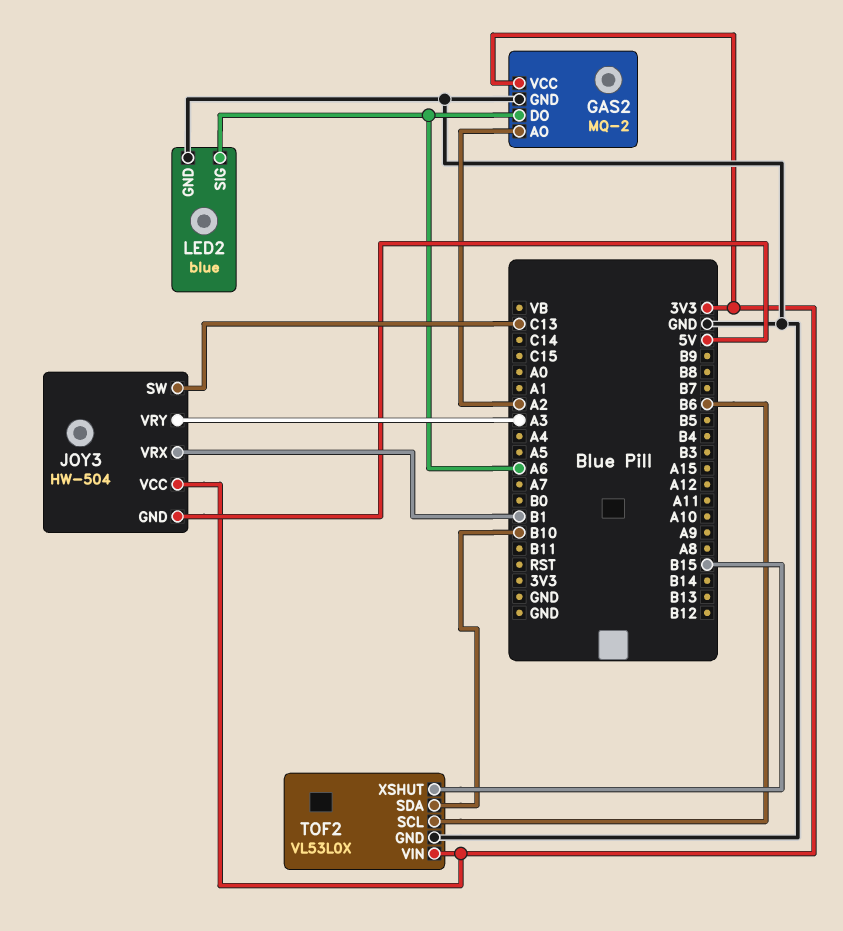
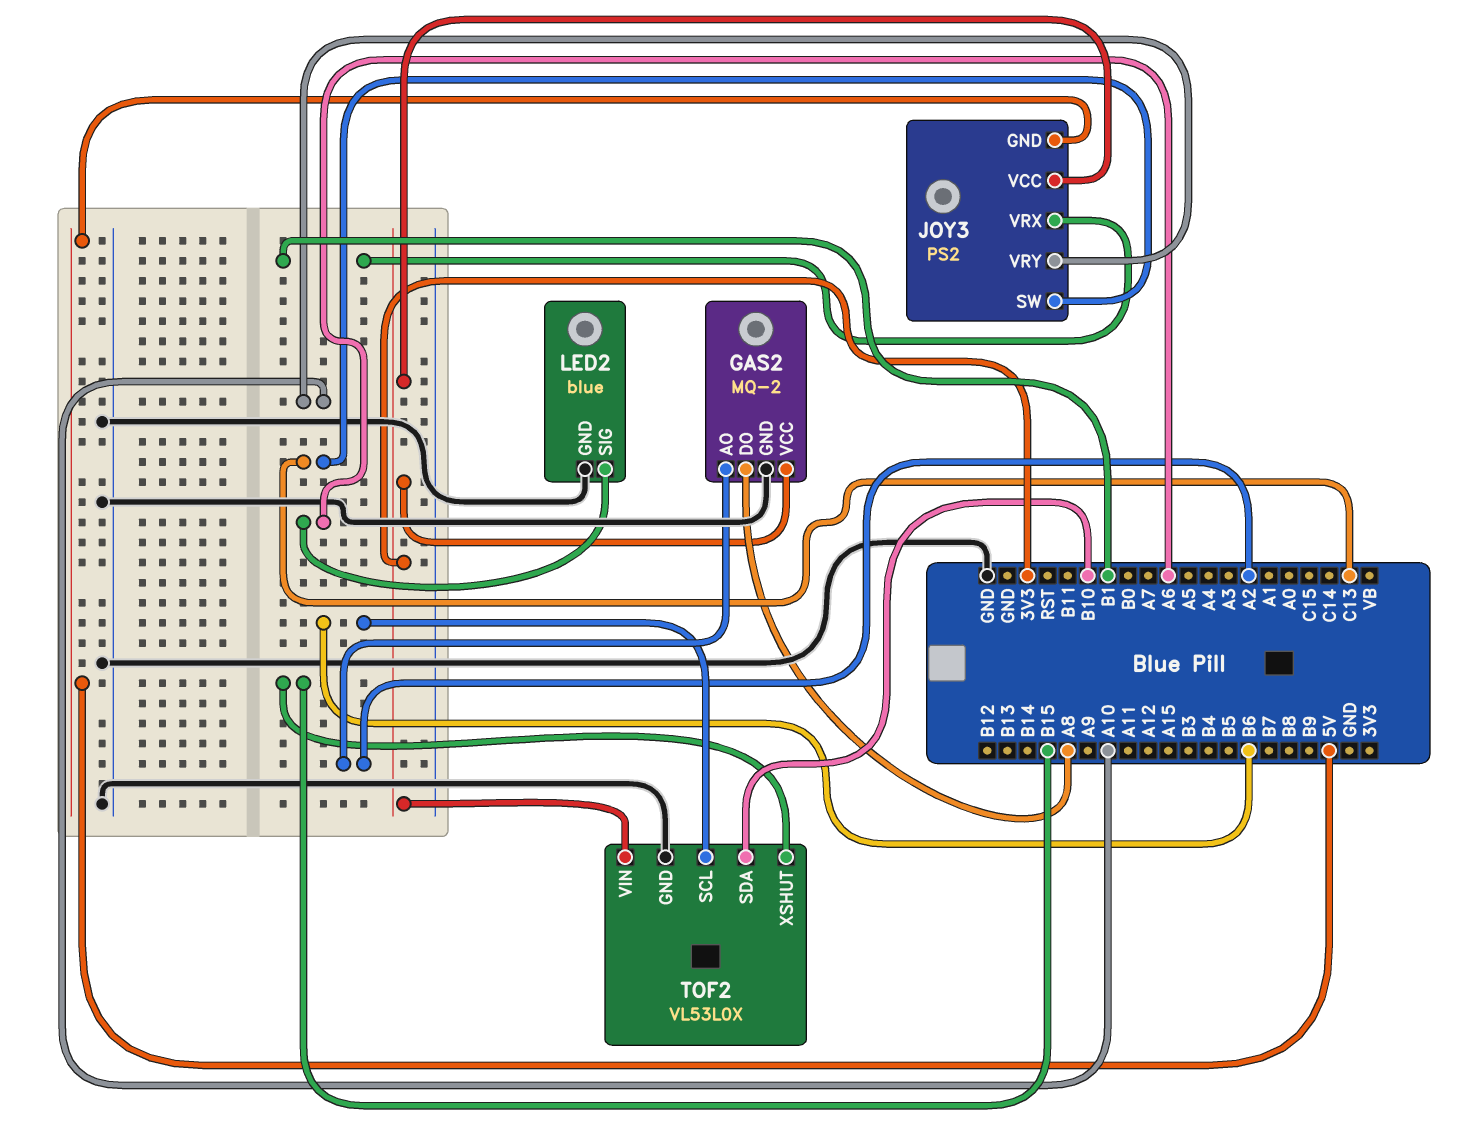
GAS2 pin DO: A6 -> A8
JOY3: HW-504 -> PS2
JOY3 pin VRY: A3 -> A10

